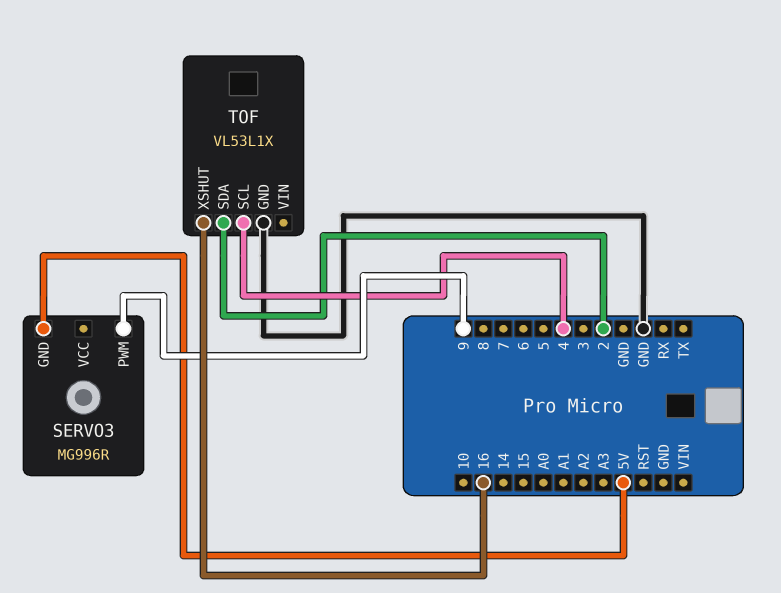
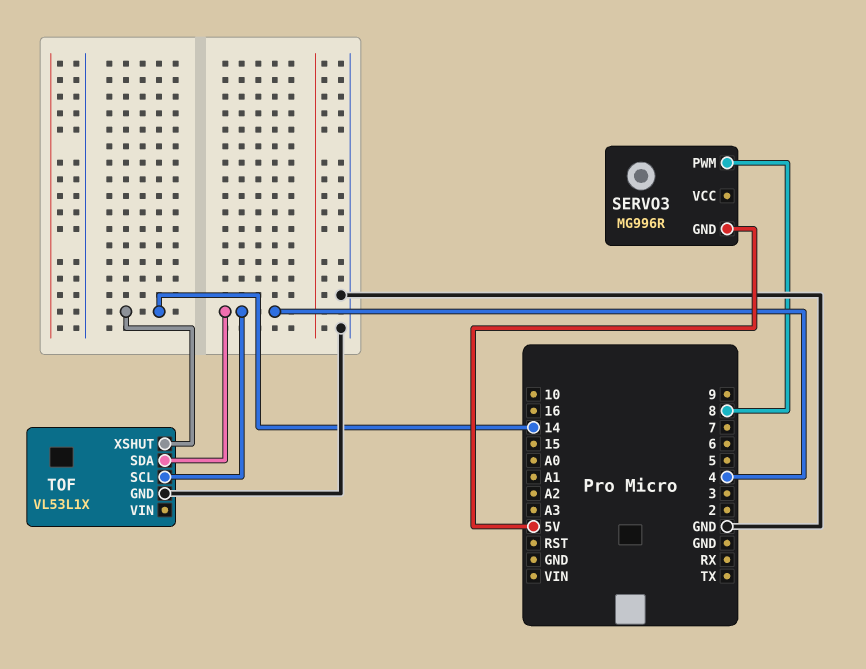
SERVO3 pin PWM: 9 -> 8
TOF pin SDA: 2 -> 4
TOF pin XSHUT: 16 -> 14

